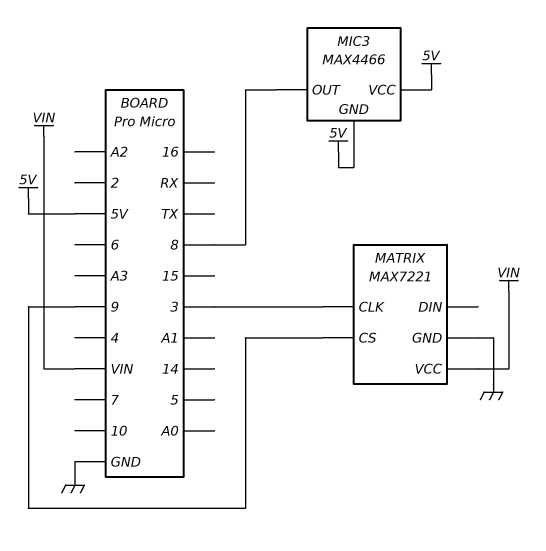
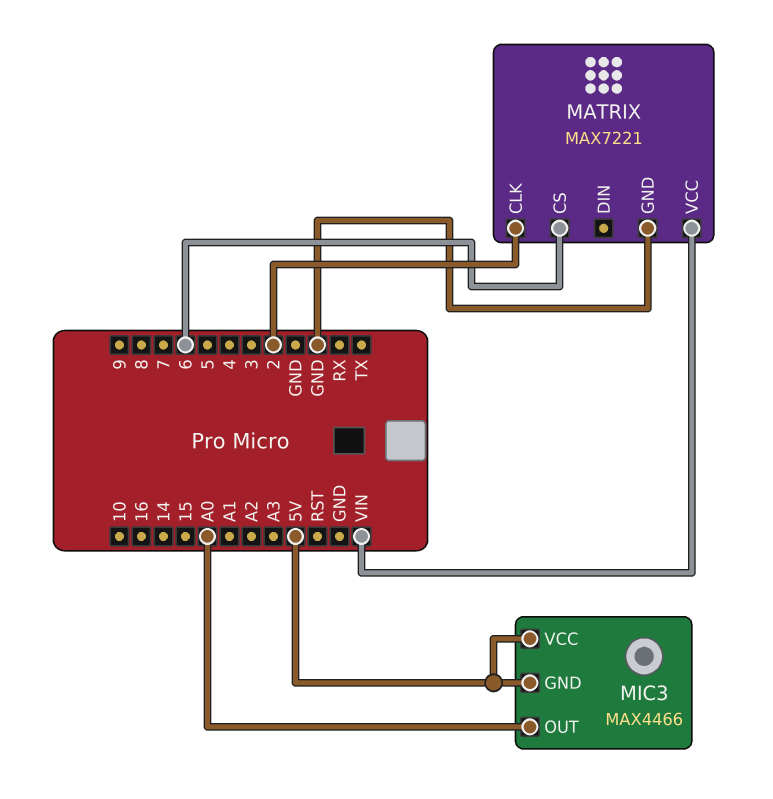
MATRIX pin CLK: 3 -> 2
MATRIX pin CS: 9 -> 6
MIC3 pin OUT: 8 -> A0

